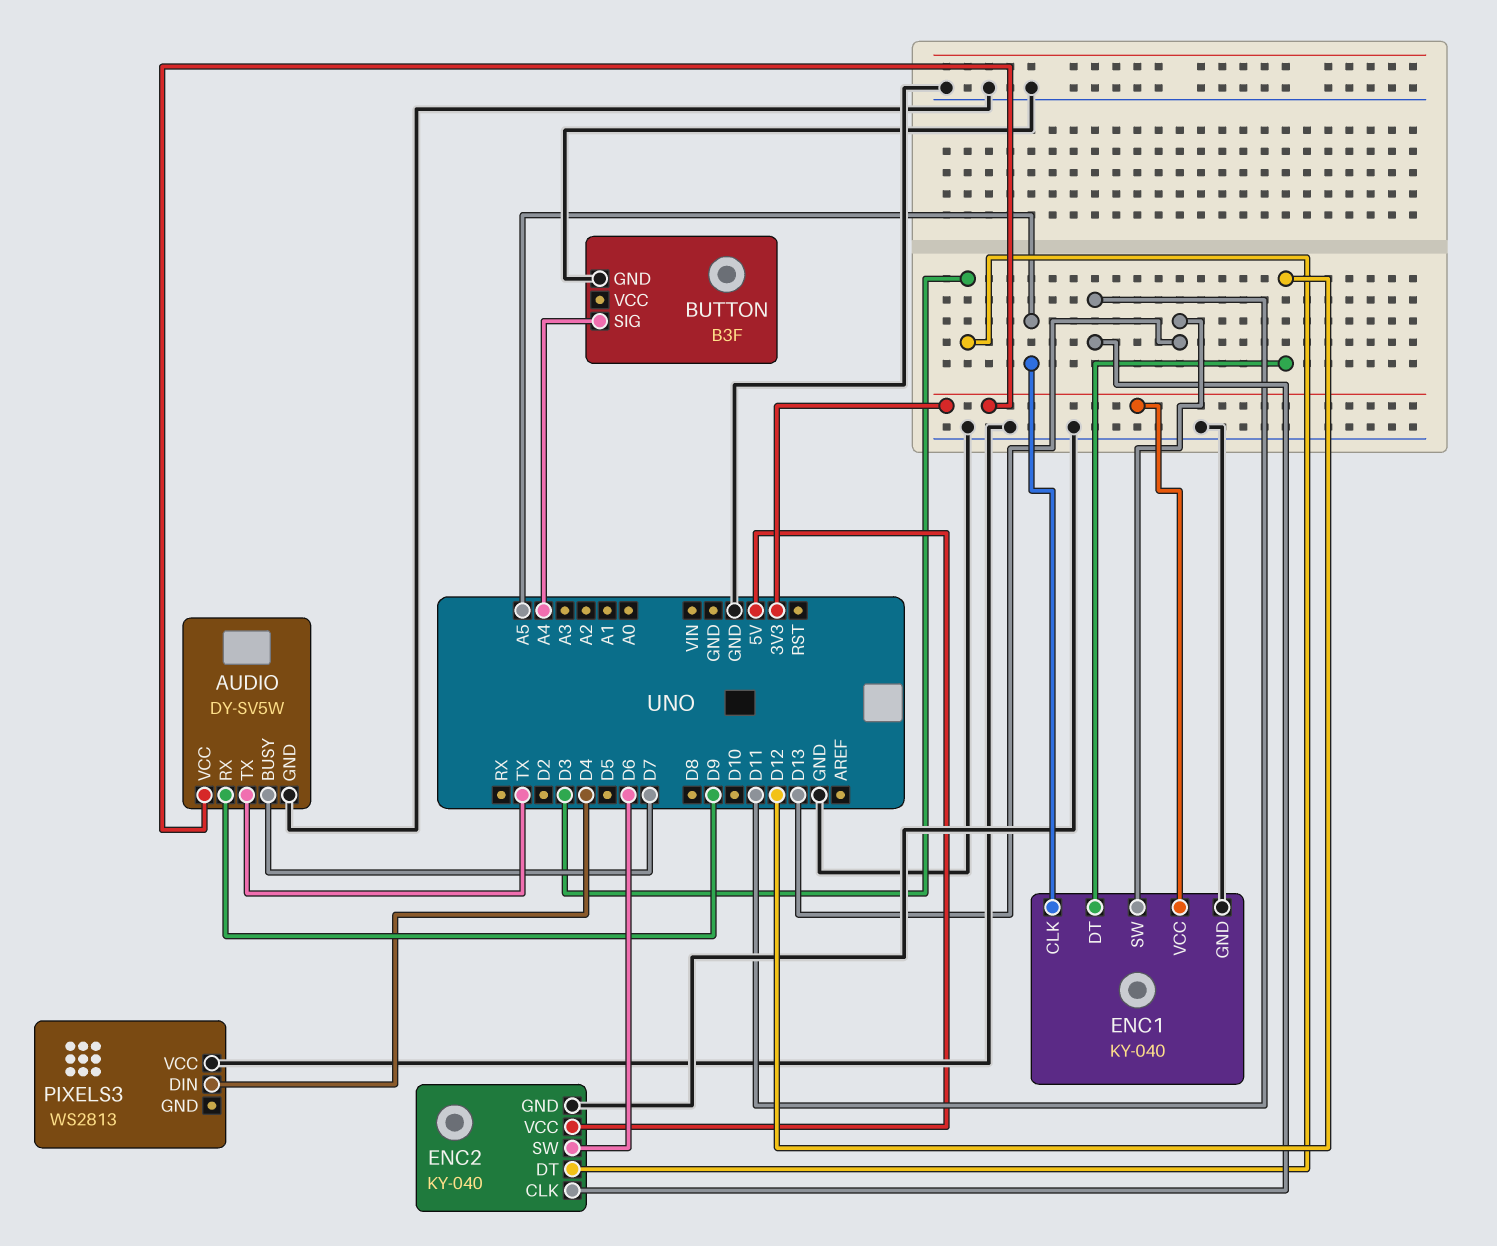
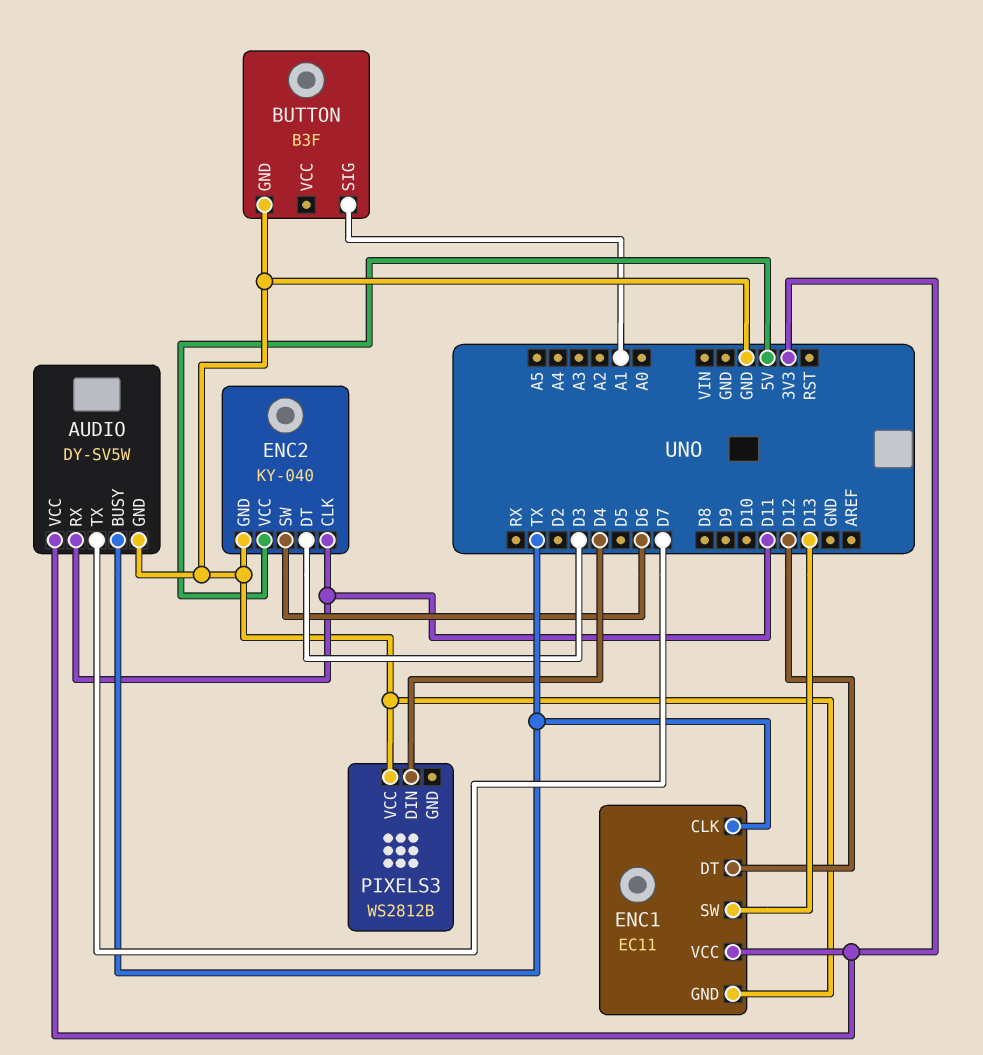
AUDIO pin BUSY: D7 -> TX
AUDIO pin RX: D9 -> D11
AUDIO pin TX: TX -> D7
BUTTON pin SIG: A4 -> A1
ENC1: KY-040 -> EC11
ENC1 pin CLK: A5 -> TX
PIXELS3: WS2813 -> WS2812B

